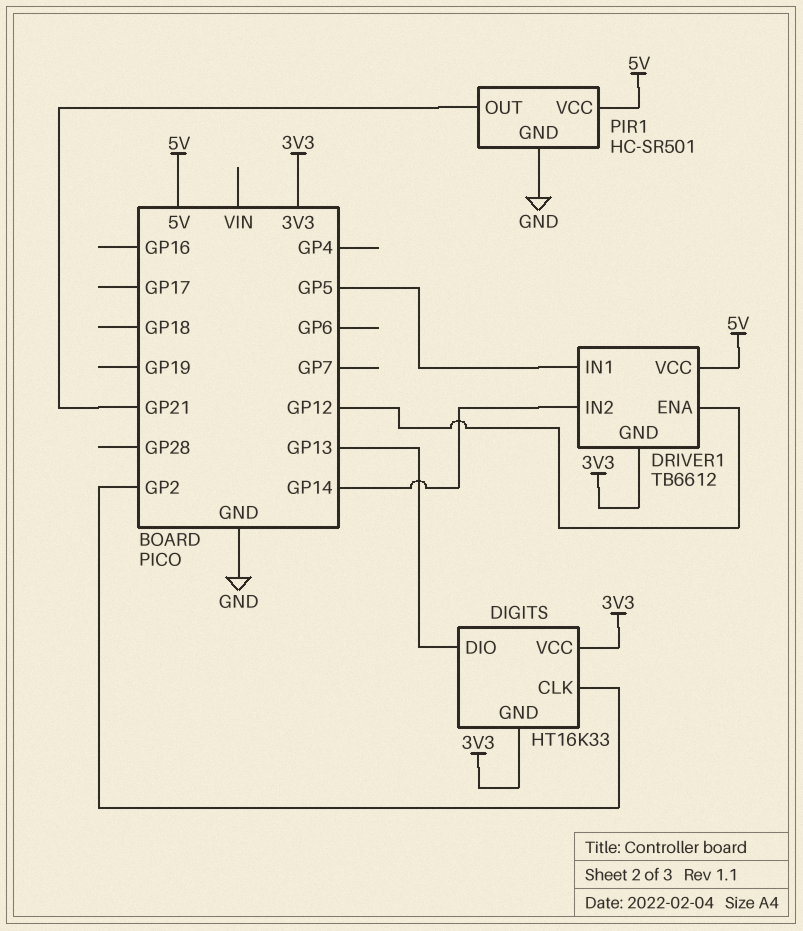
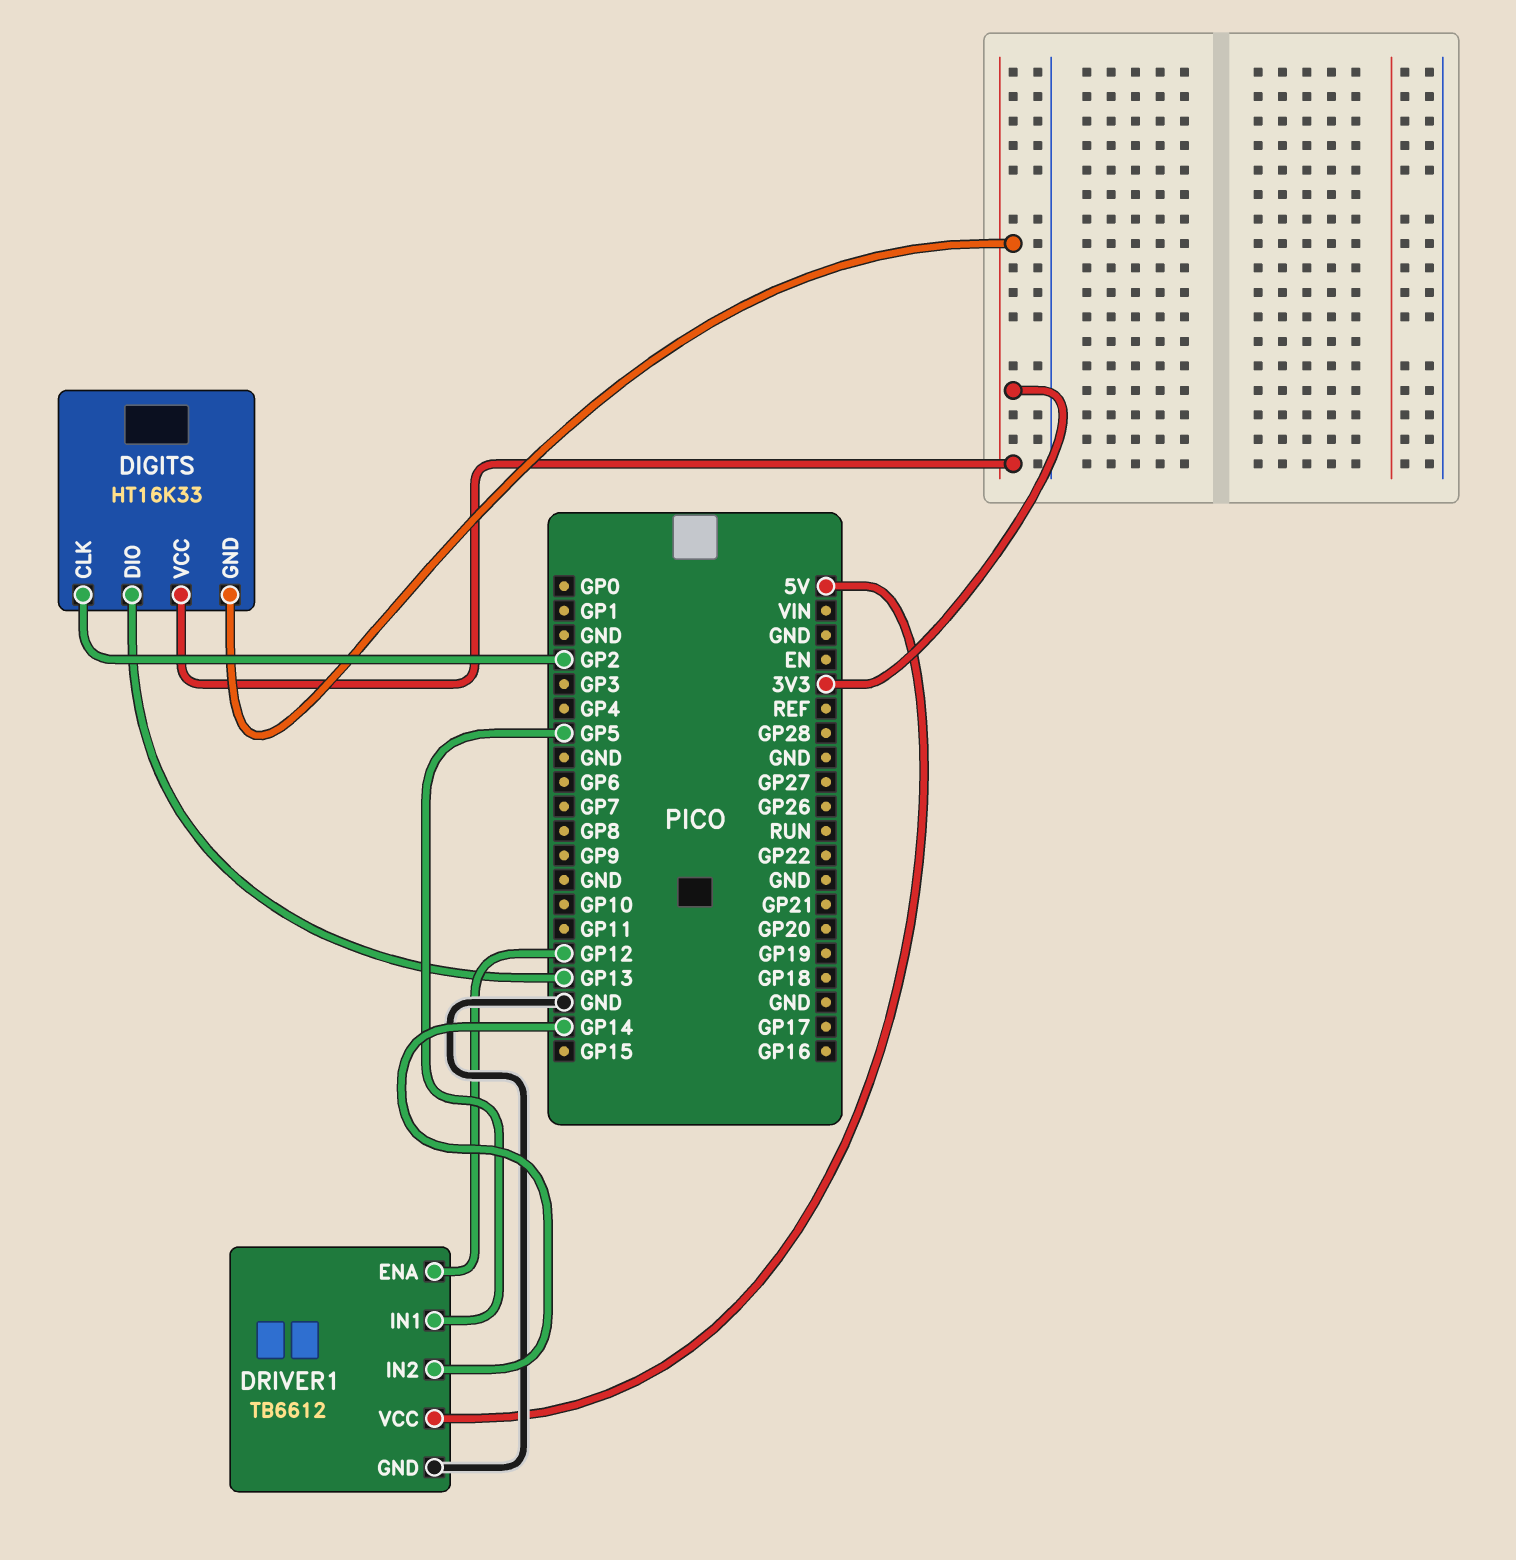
DRIVER1 pin GND: 3V3 -> GND
PIR1: HC-SR501 -> none
PIR1 pin GND: GND -> none
PIR1 pin OUT: GP21 -> none
PIR1 pin VCC: 5V -> none

